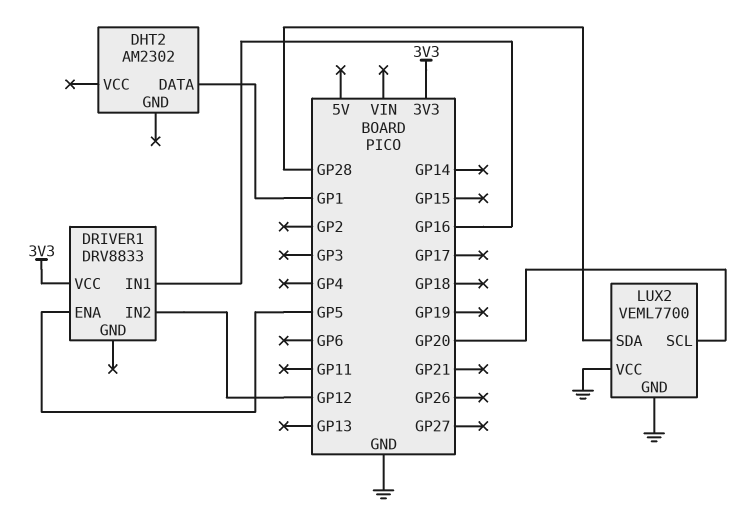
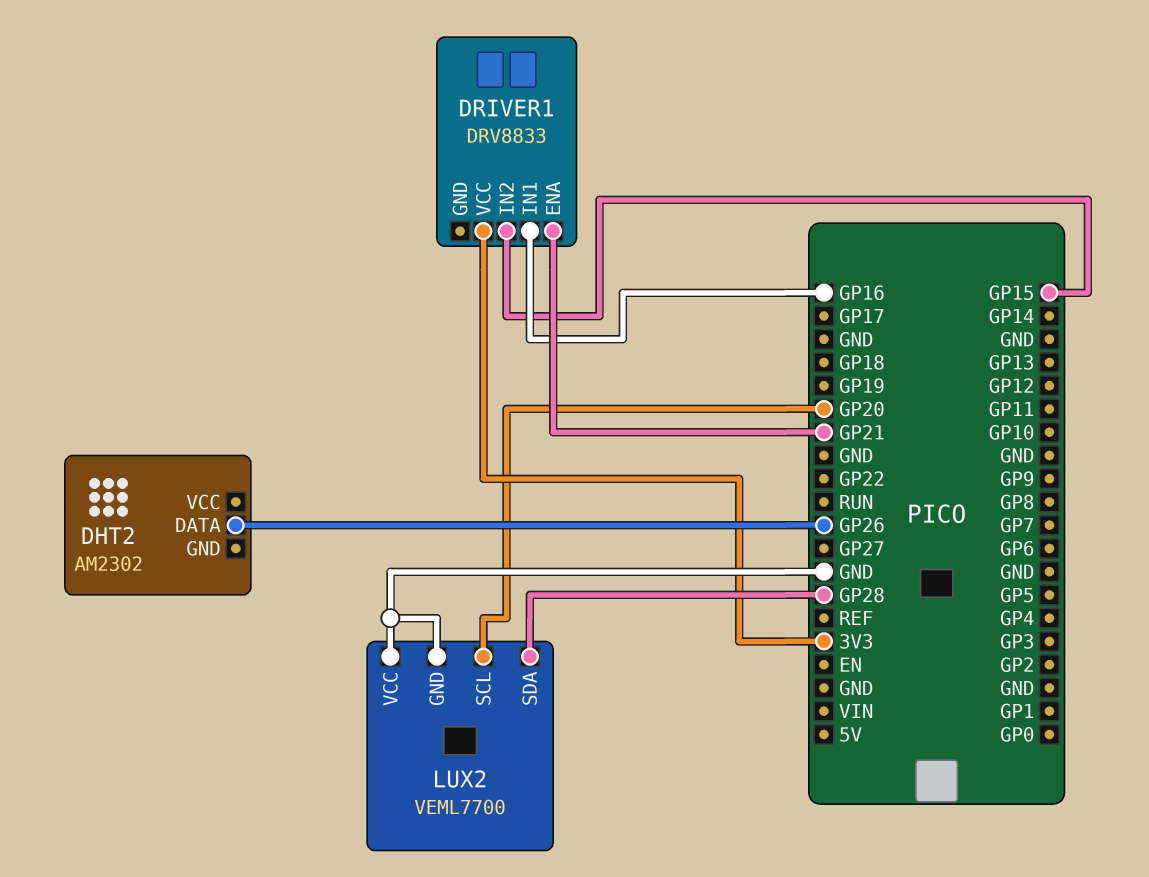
DHT2 pin DATA: GP1 -> GP26
DRIVER1 pin ENA: GP5 -> GP21
DRIVER1 pin IN2: GP12 -> GP15

